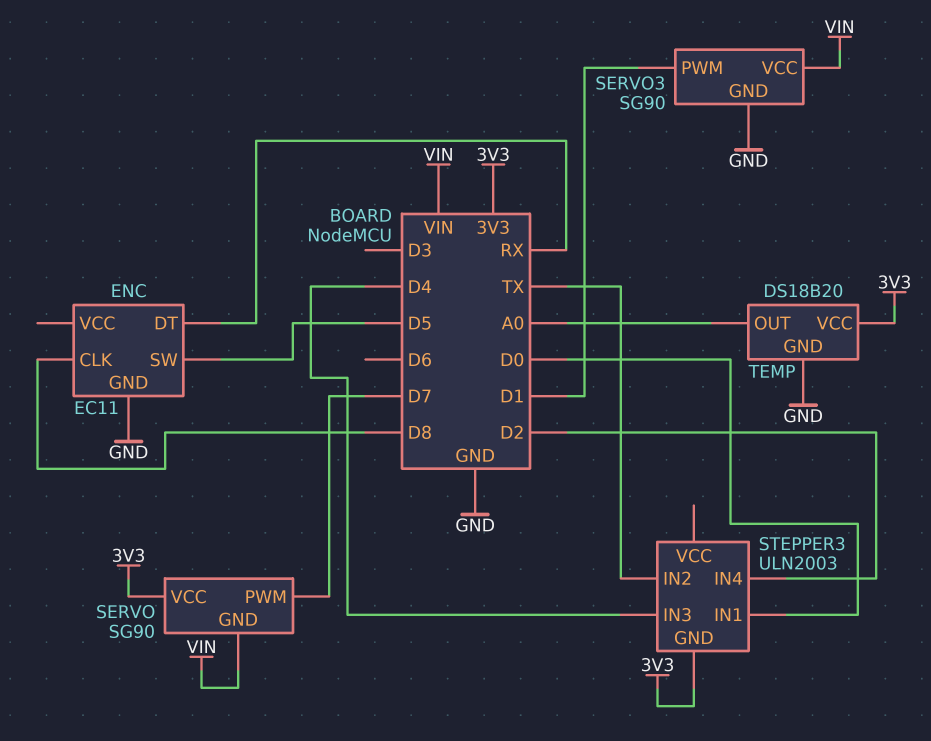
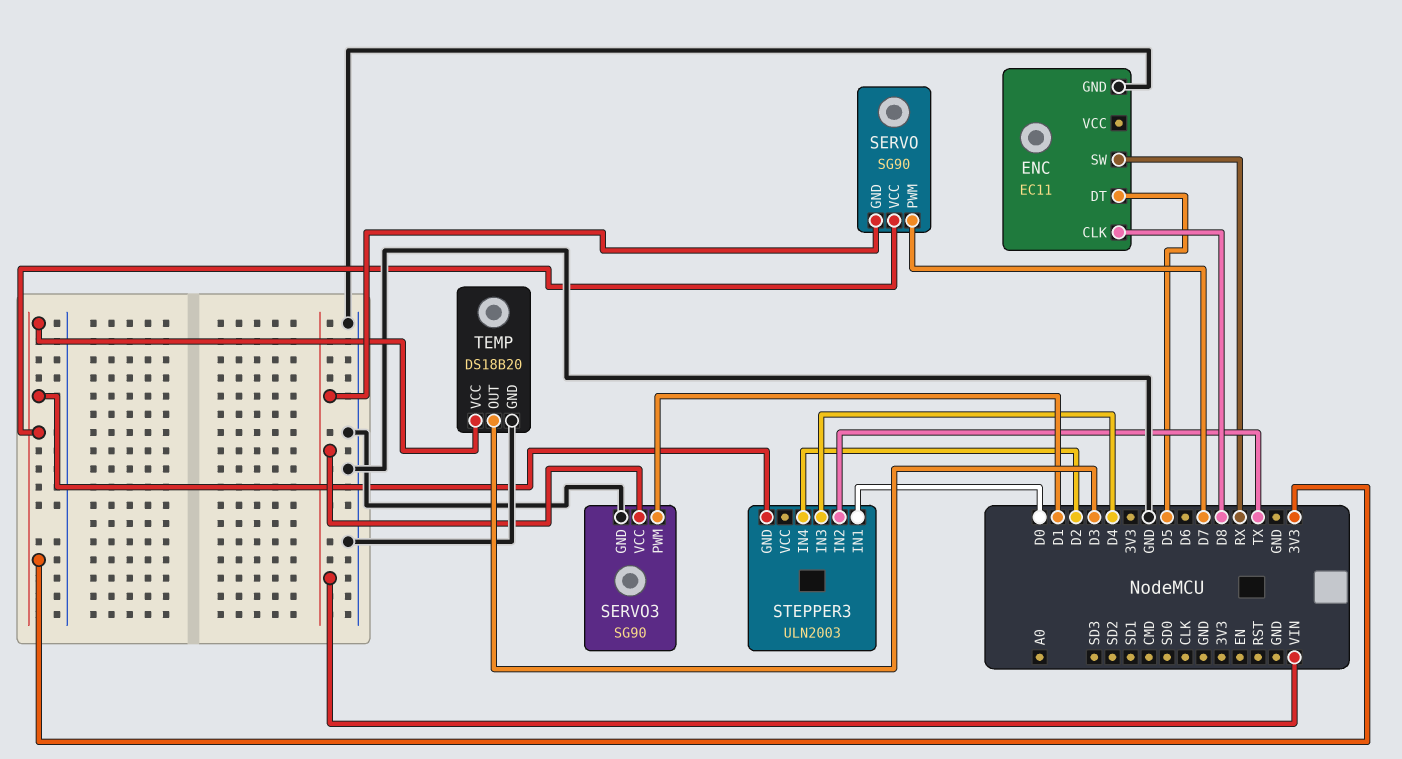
ENC pin DT: RX -> D5
ENC pin SW: D5 -> RX
TEMP pin OUT: A0 -> D3

